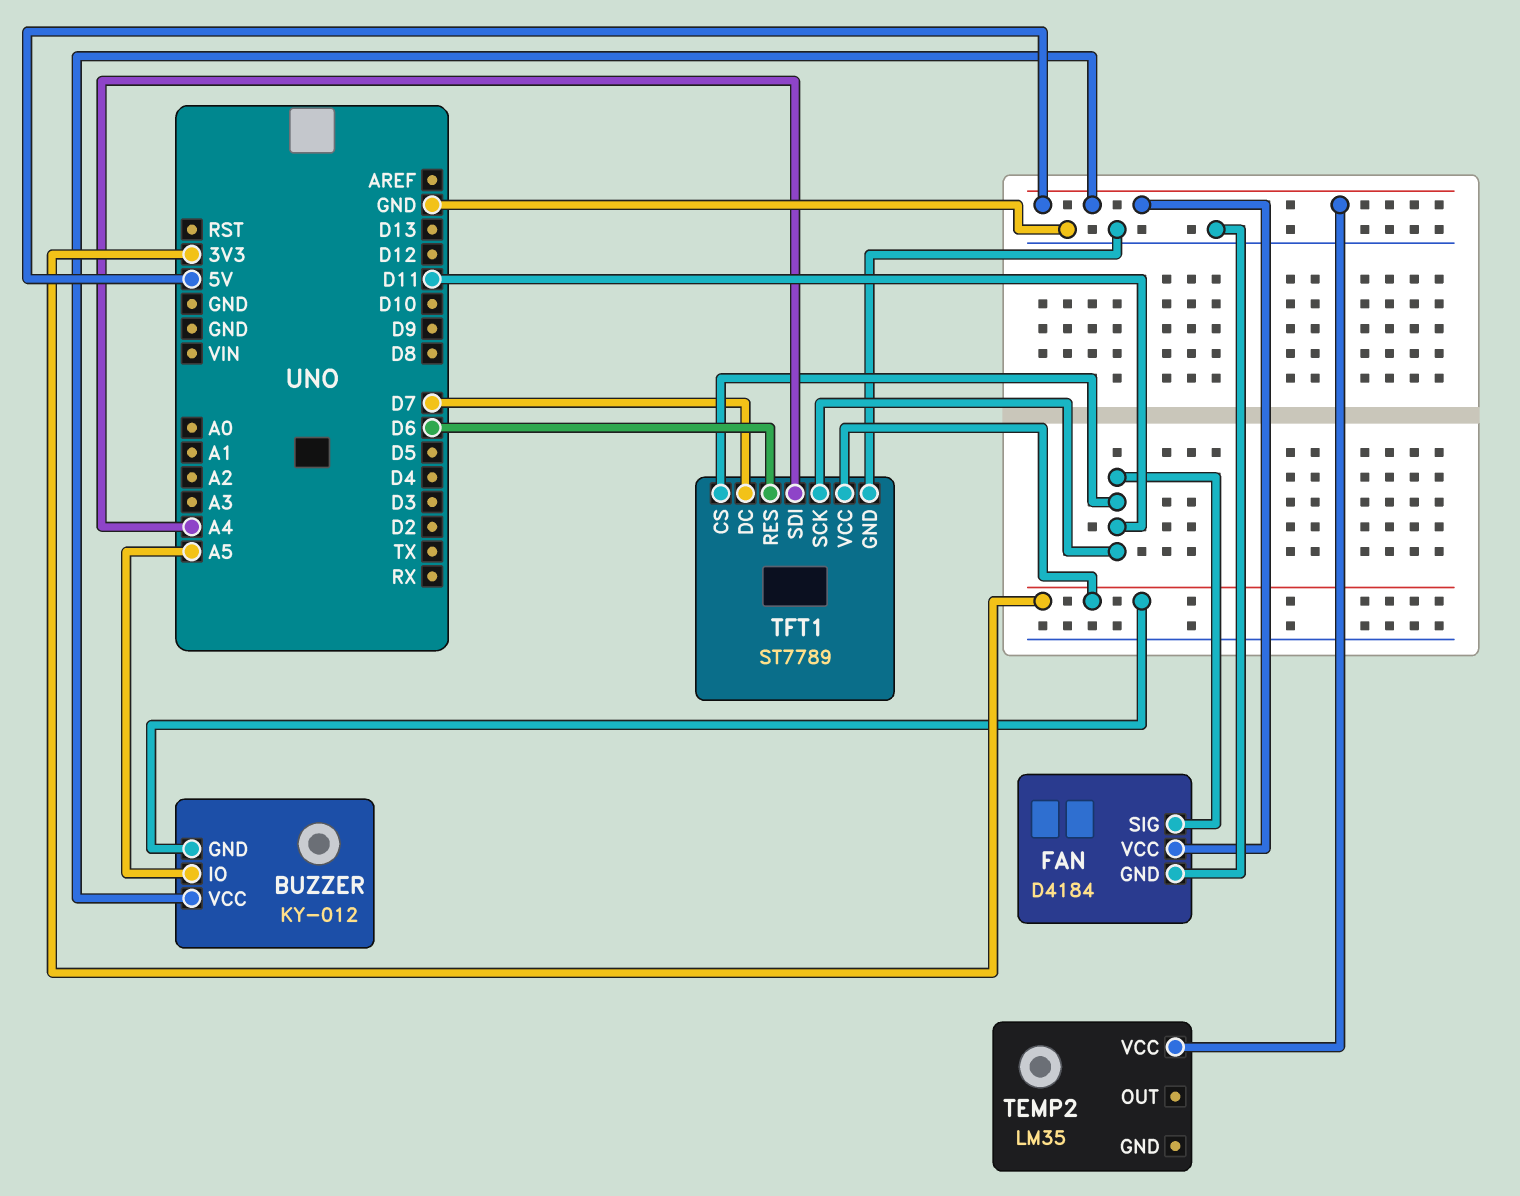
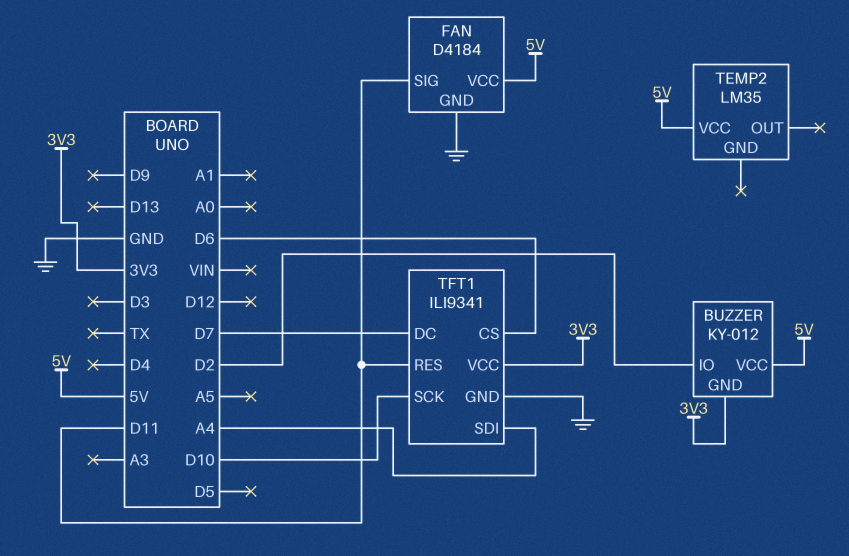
BUZZER pin IO: A5 -> D2
TFT1: ST7789 -> ILI9341
TFT1 pin CS: D11 -> D6
TFT1 pin RES: D6 -> D11
TFT1 pin SCK: D11 -> D10

